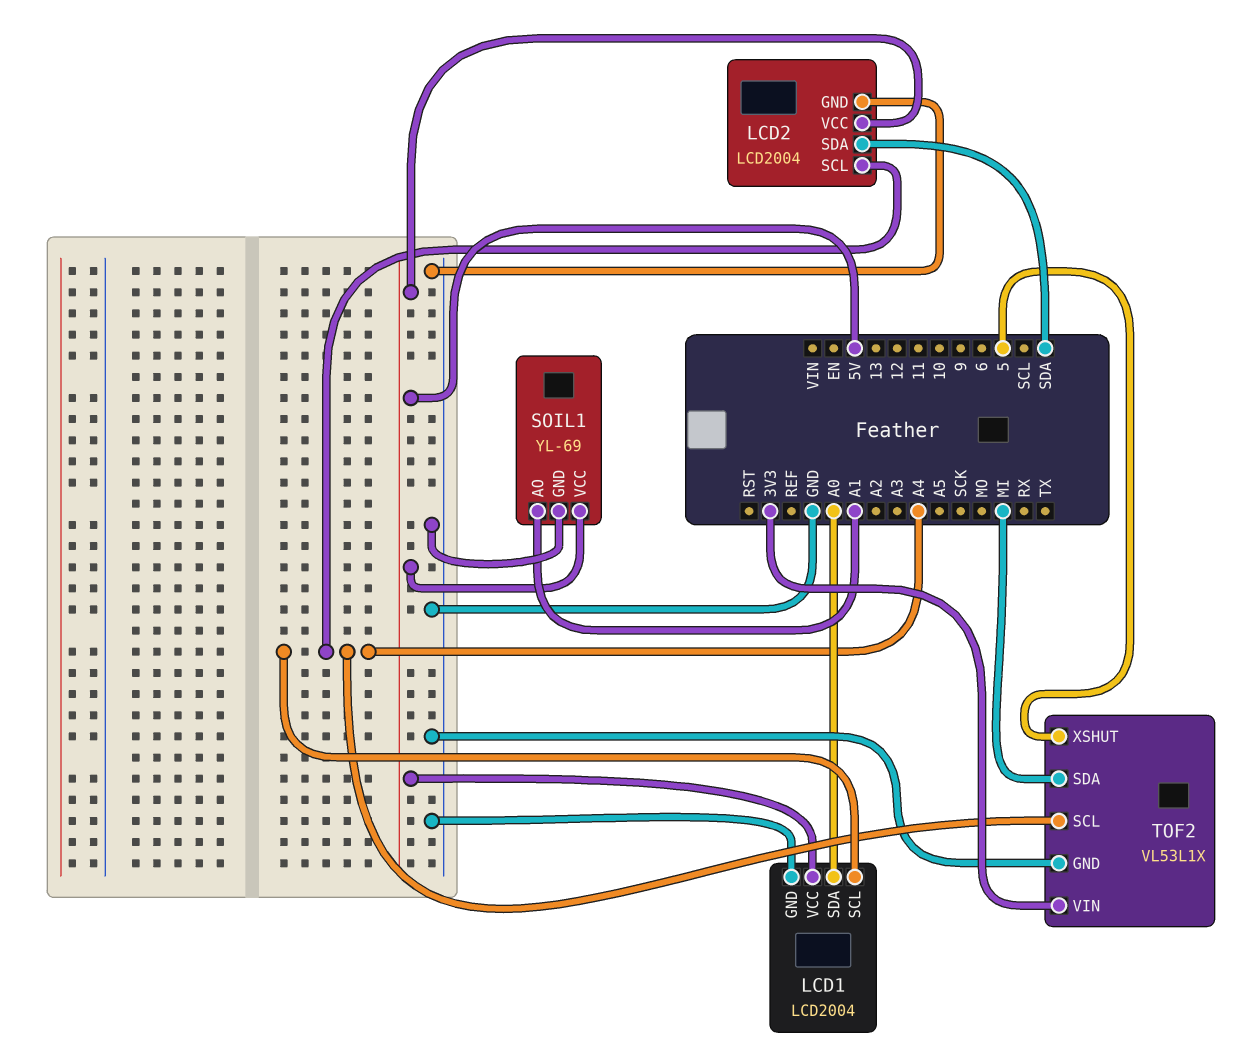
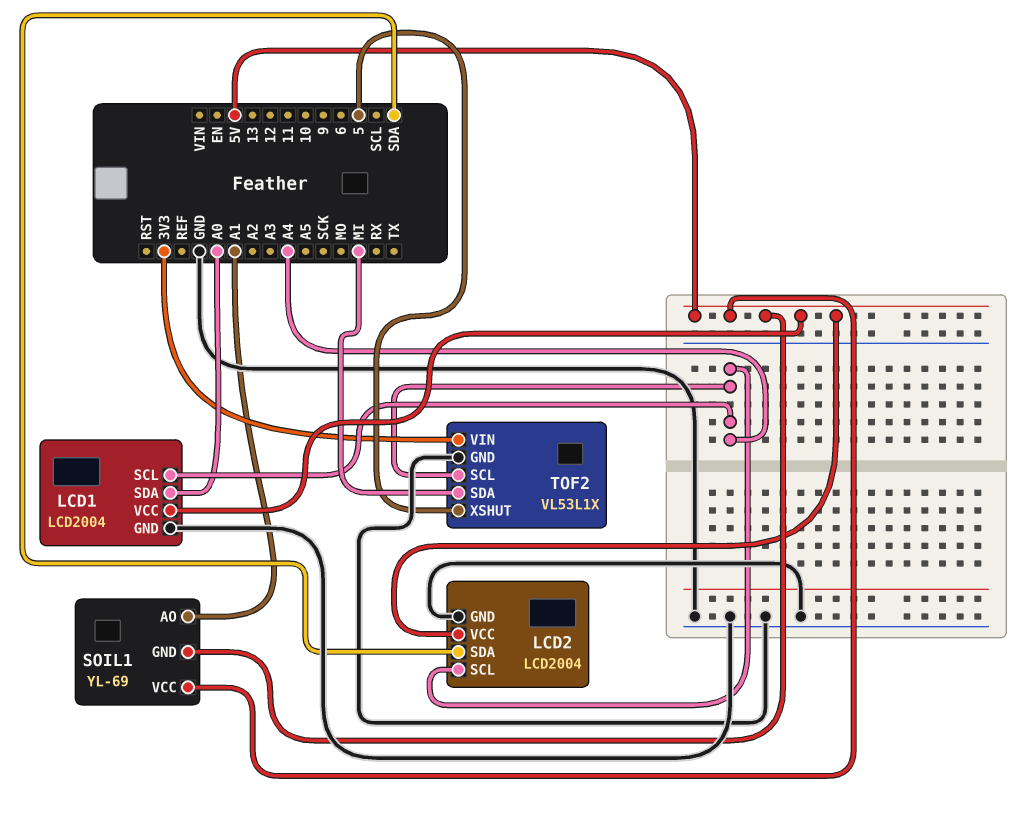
SOIL1 pin GND: GND -> 5V

